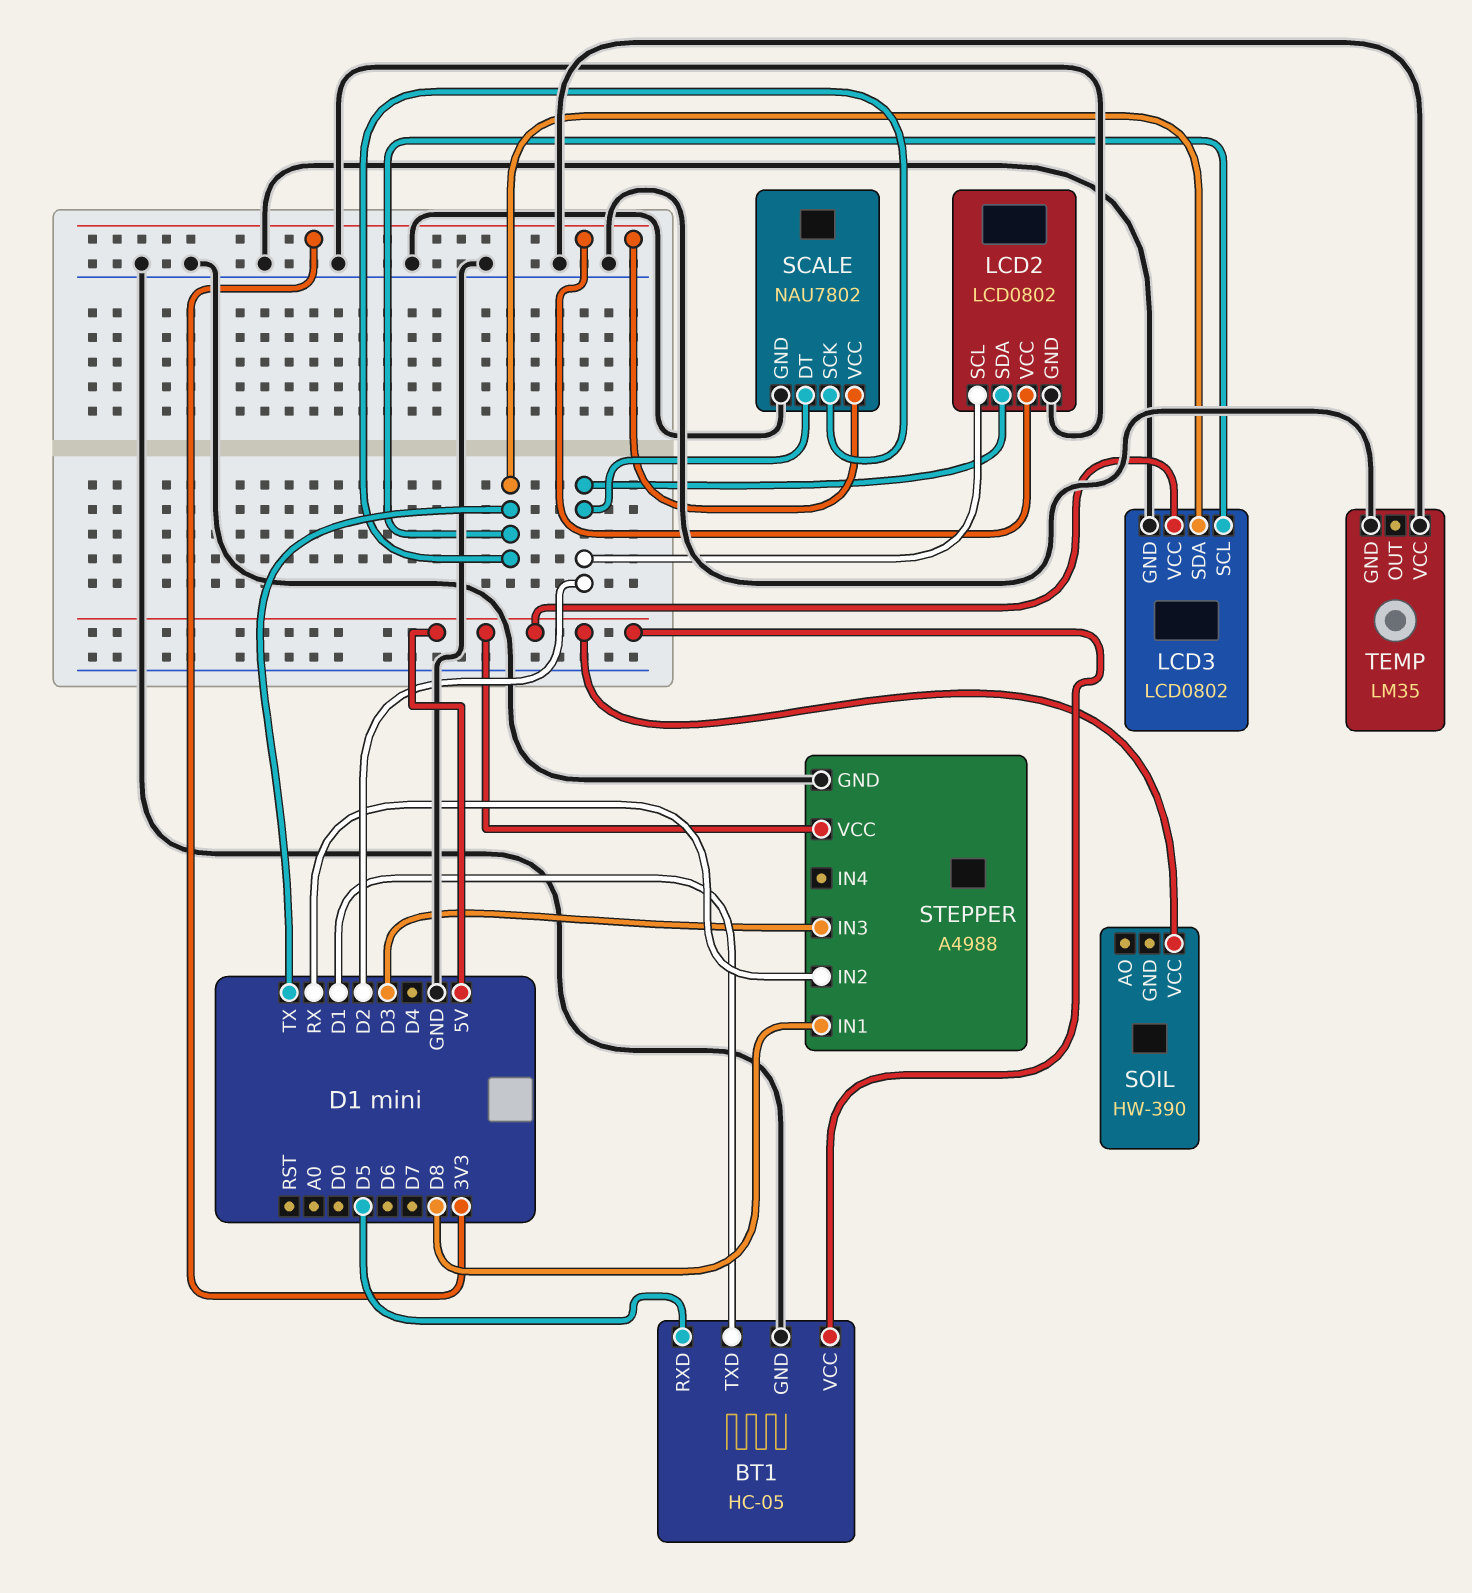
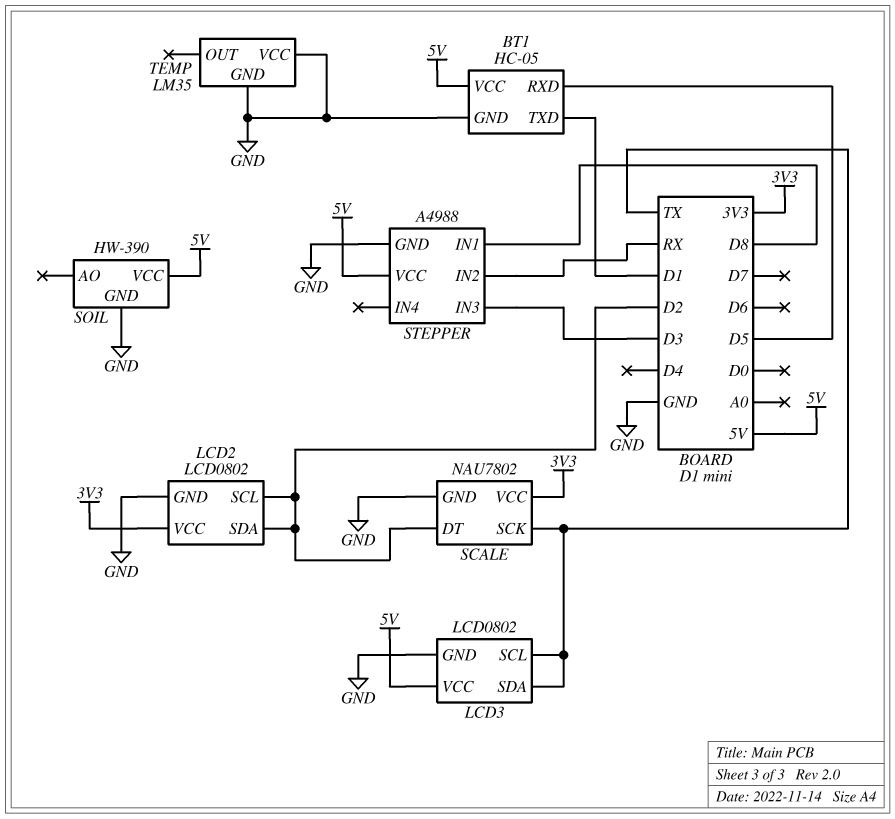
SOIL pin GND: none -> GND

